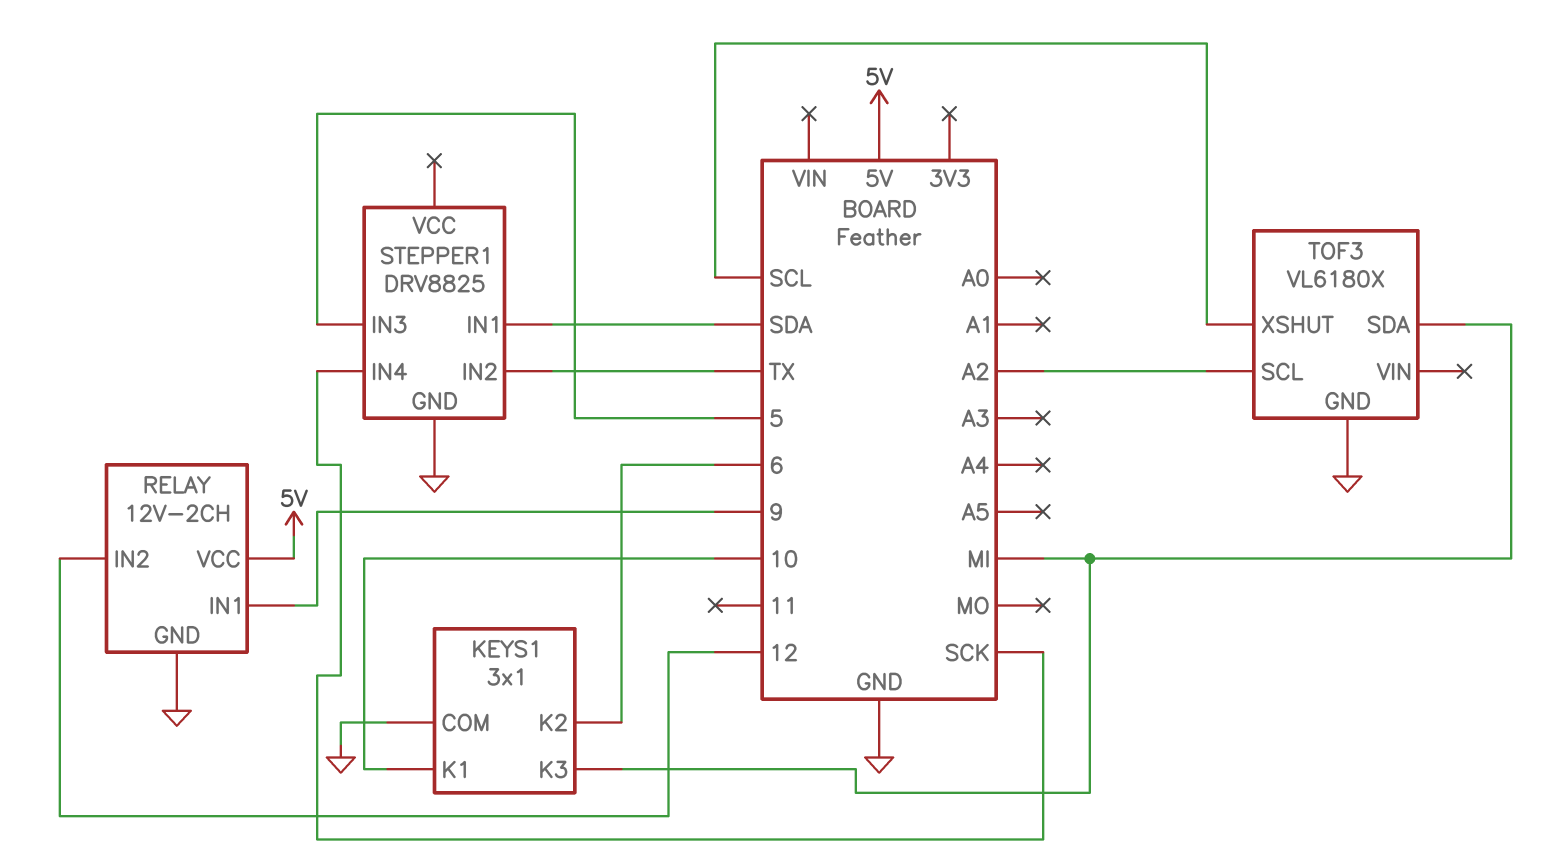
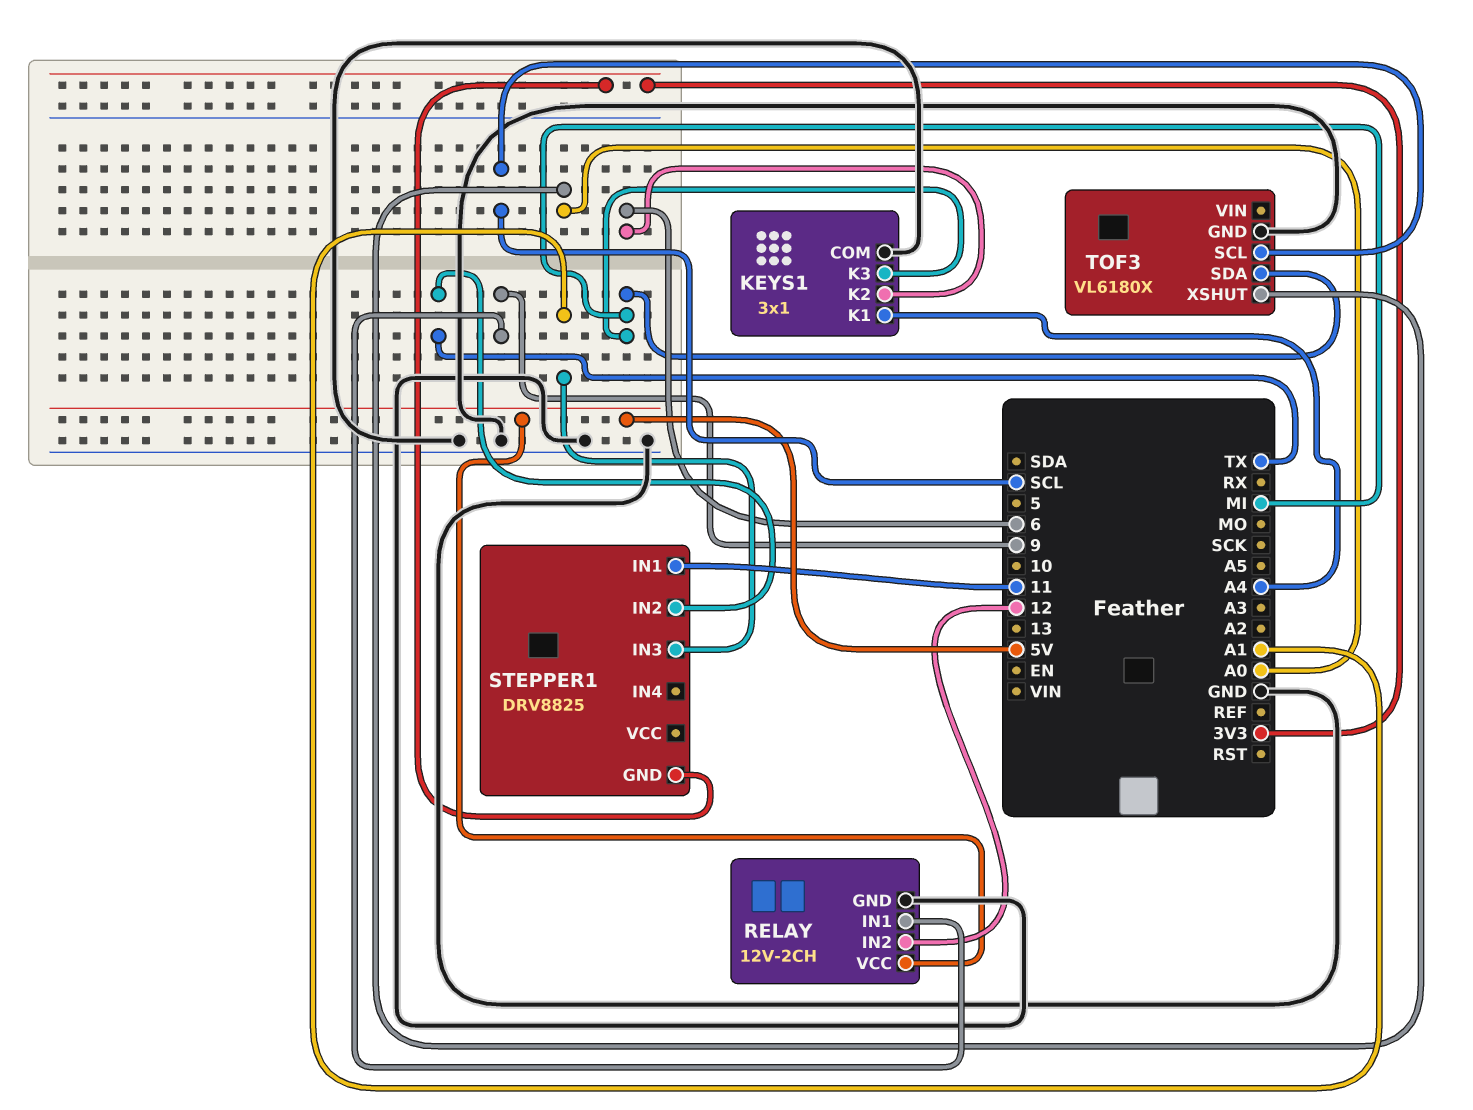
KEYS1 pin K1: 10 -> A4
STEPPER1 pin GND: GND -> 3V3
STEPPER1 pin IN1: SDA -> 11
STEPPER1 pin IN3: 5 -> A1
STEPPER1 pin IN4: SCK -> none
TOF3 pin SCL: A2 -> SCL
TOF3 pin XSHUT: SCL -> A0

